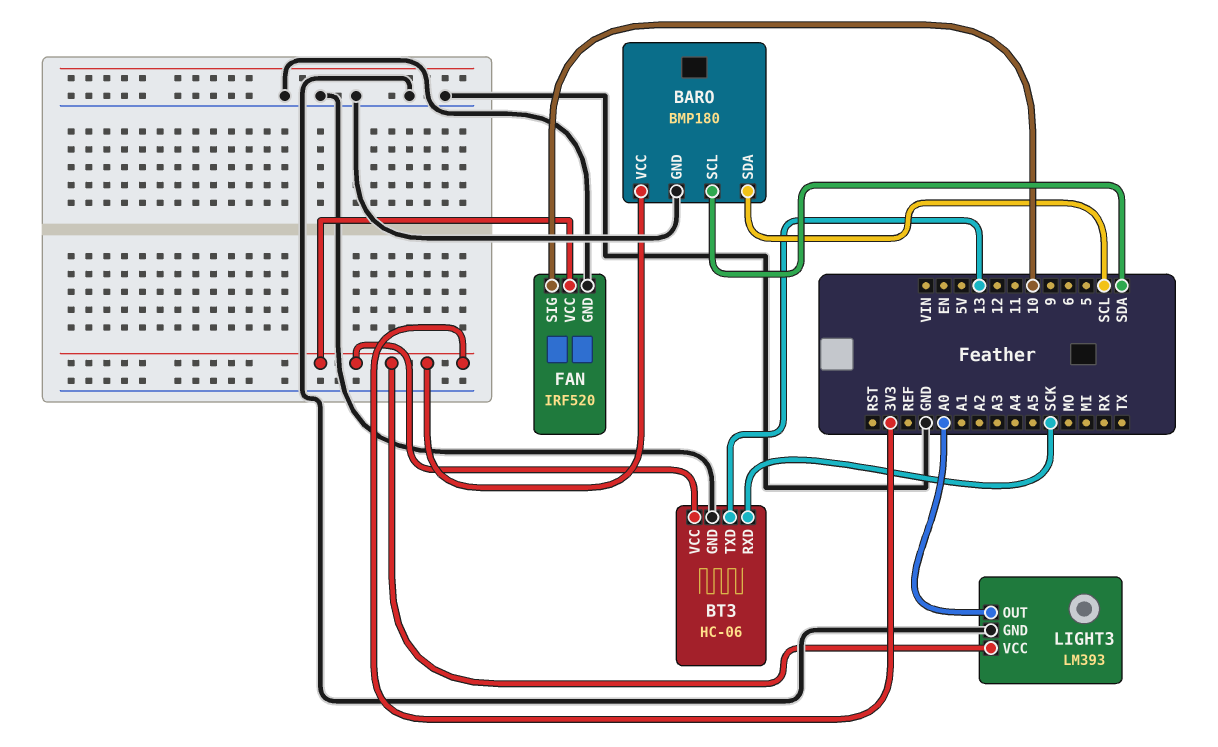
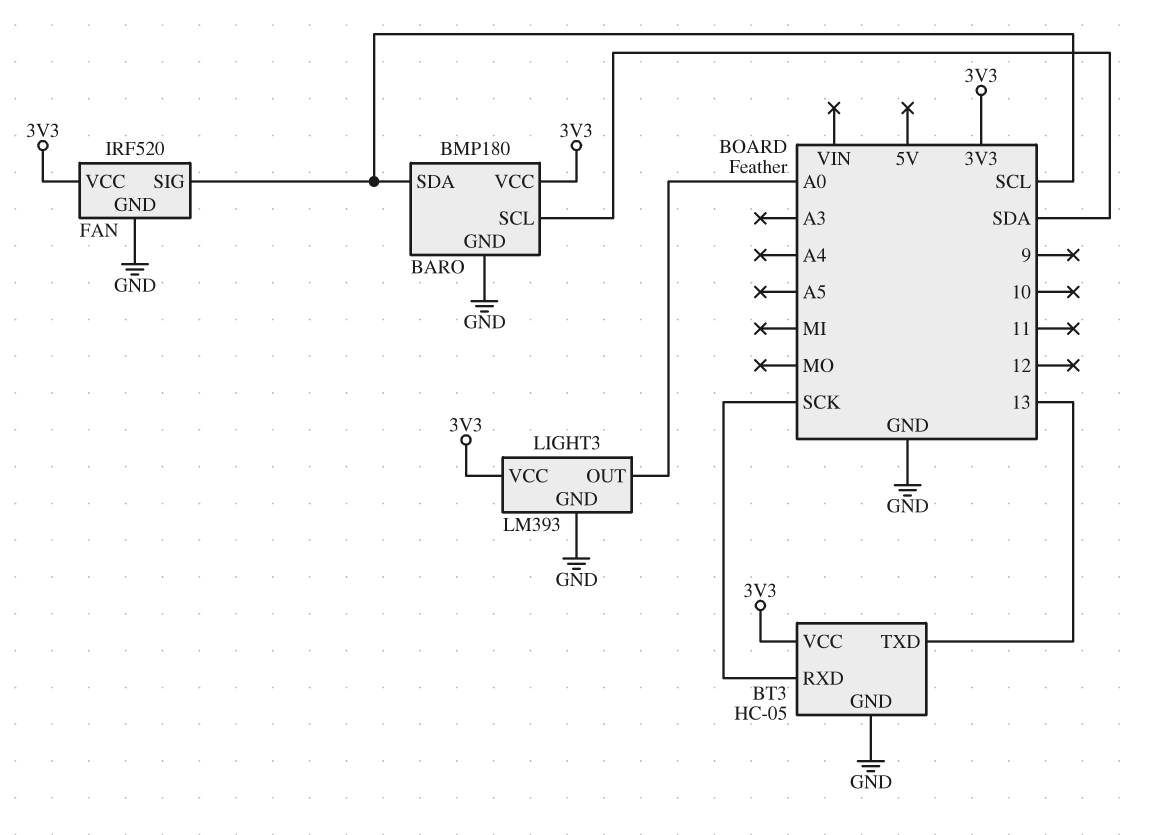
BT3: HC-06 -> HC-05
FAN pin SIG: 10 -> SCL

